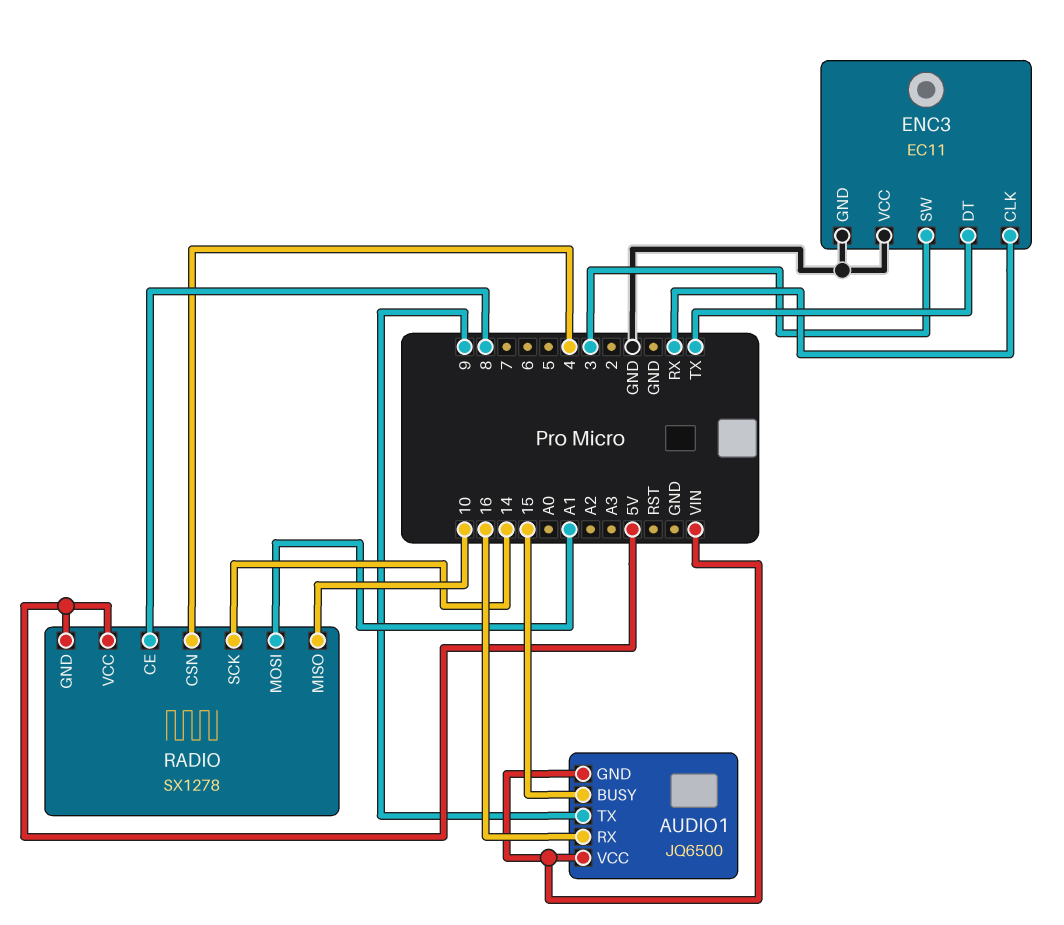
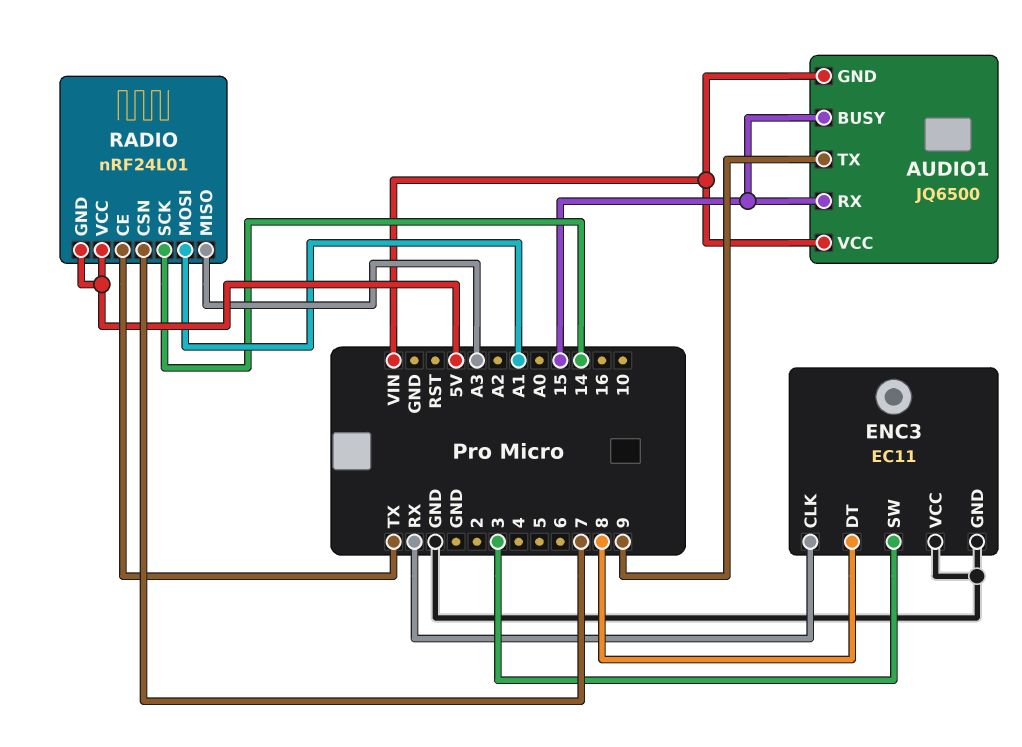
AUDIO1 pin RX: 16 -> 15
ENC3 pin DT: TX -> 8
RADIO: SX1278 -> nRF24L01
RADIO pin CE: 8 -> TX
RADIO pin CSN: 4 -> 7
RADIO pin MISO: 10 -> A3

